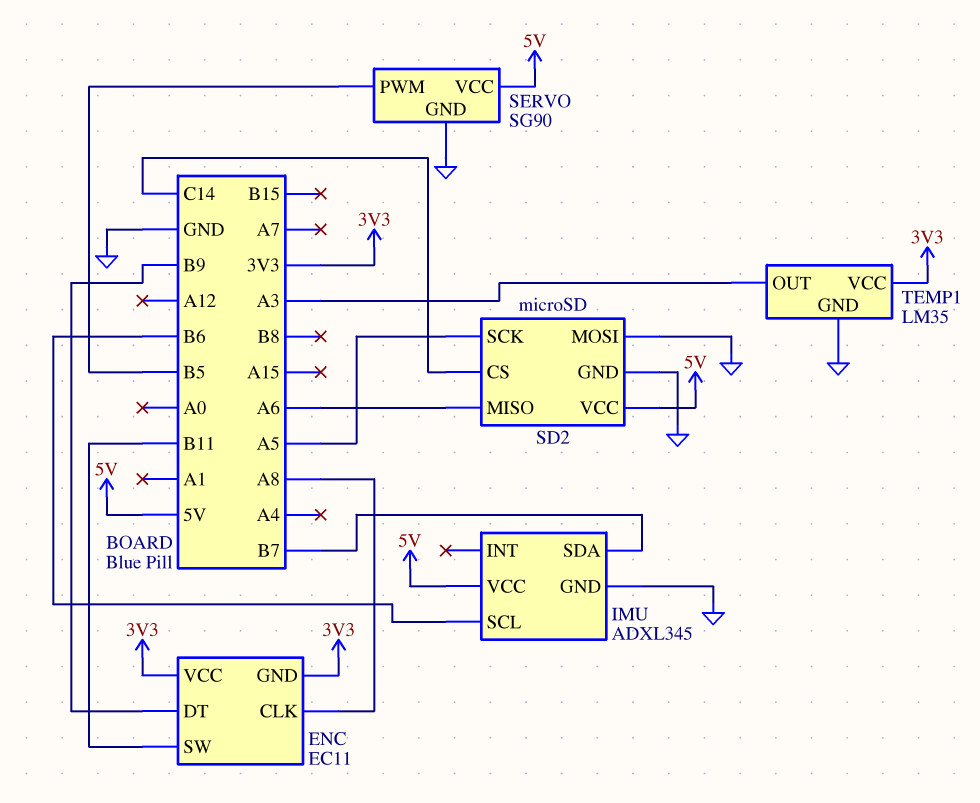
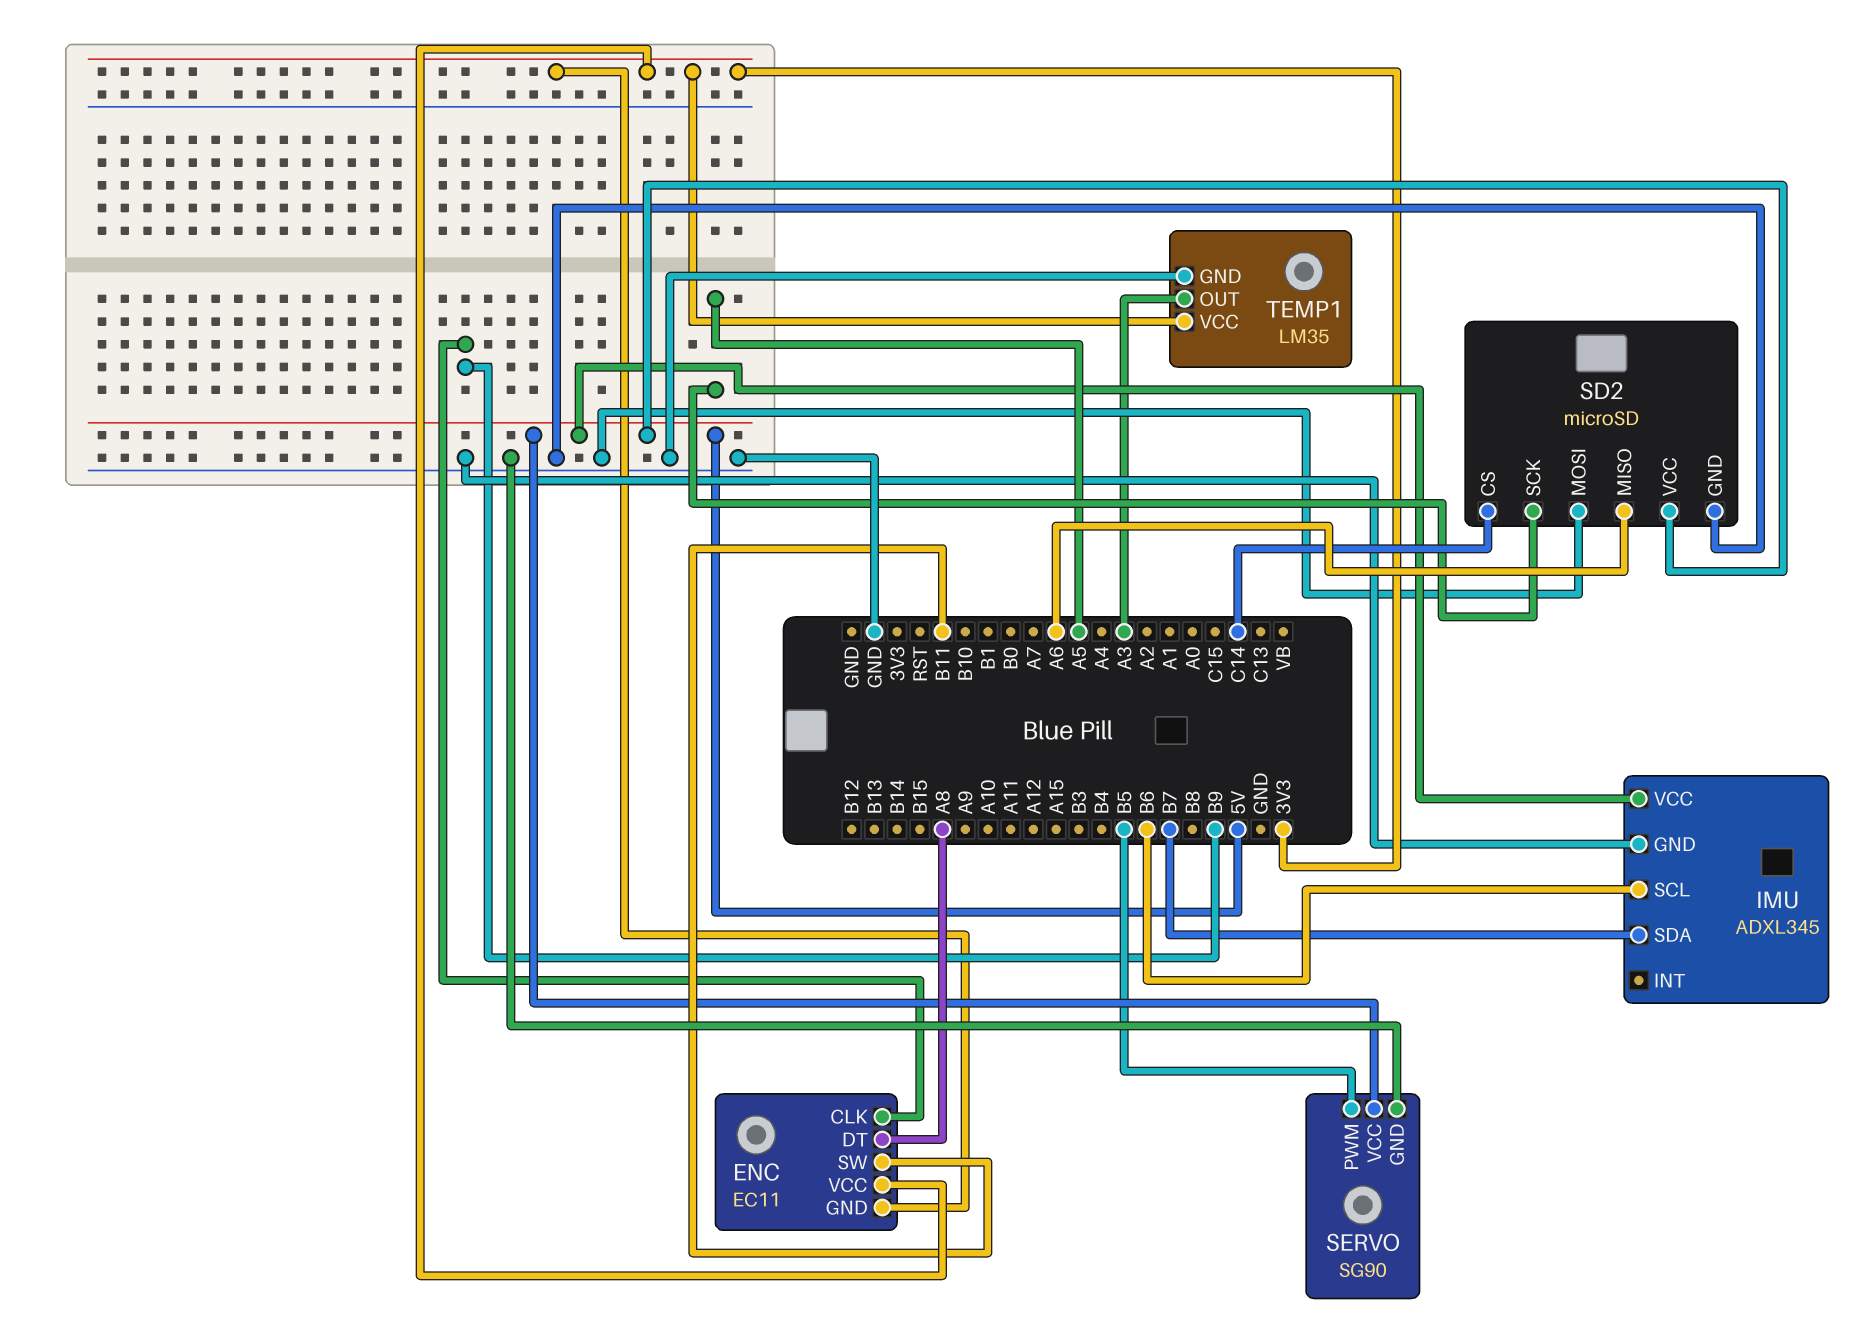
ENC pin CLK: A8 -> B9
ENC pin DT: B9 -> A8

